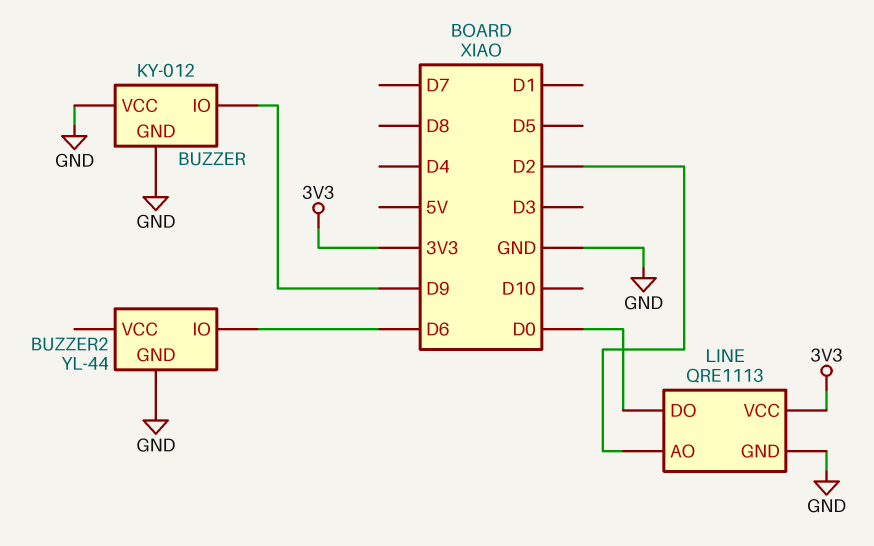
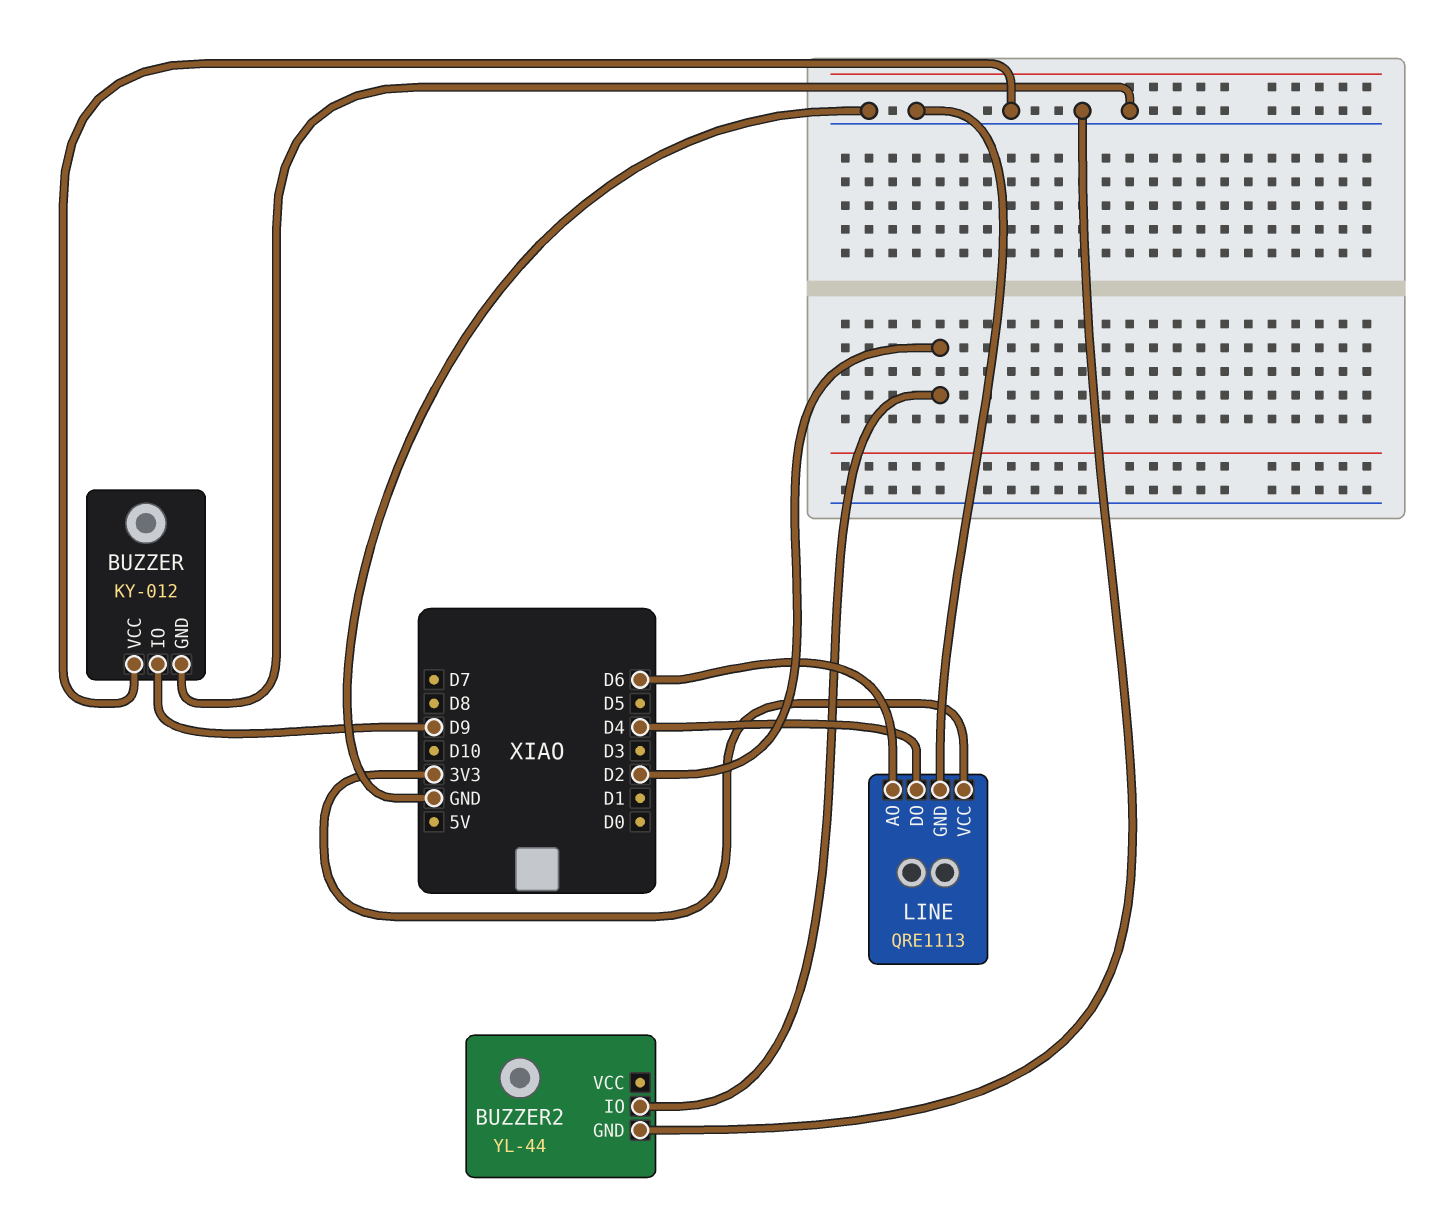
BUZZER2 pin IO: D6 -> D2
LINE pin AO: D2 -> D6
LINE pin DO: D0 -> D4

